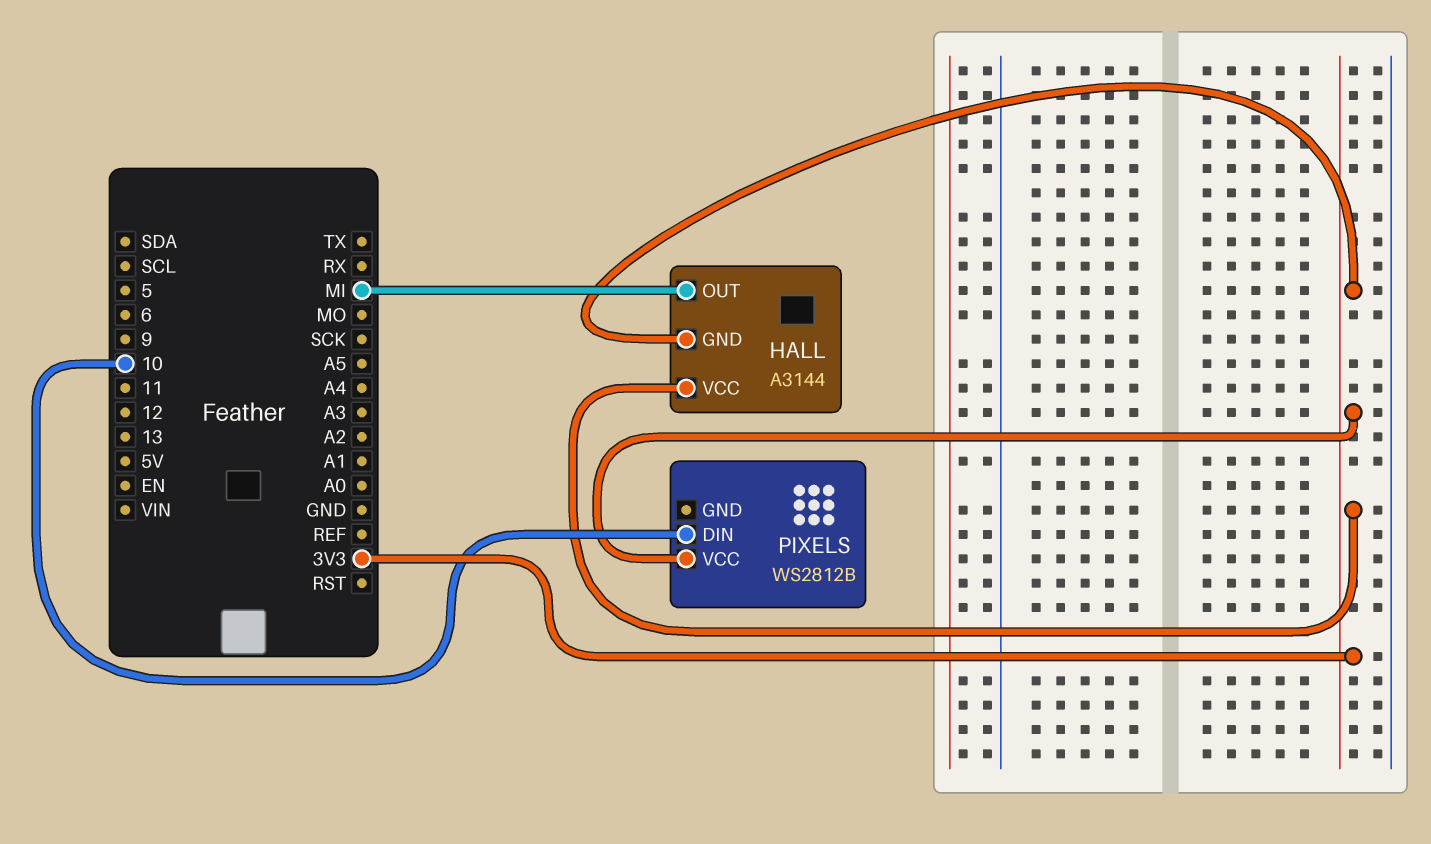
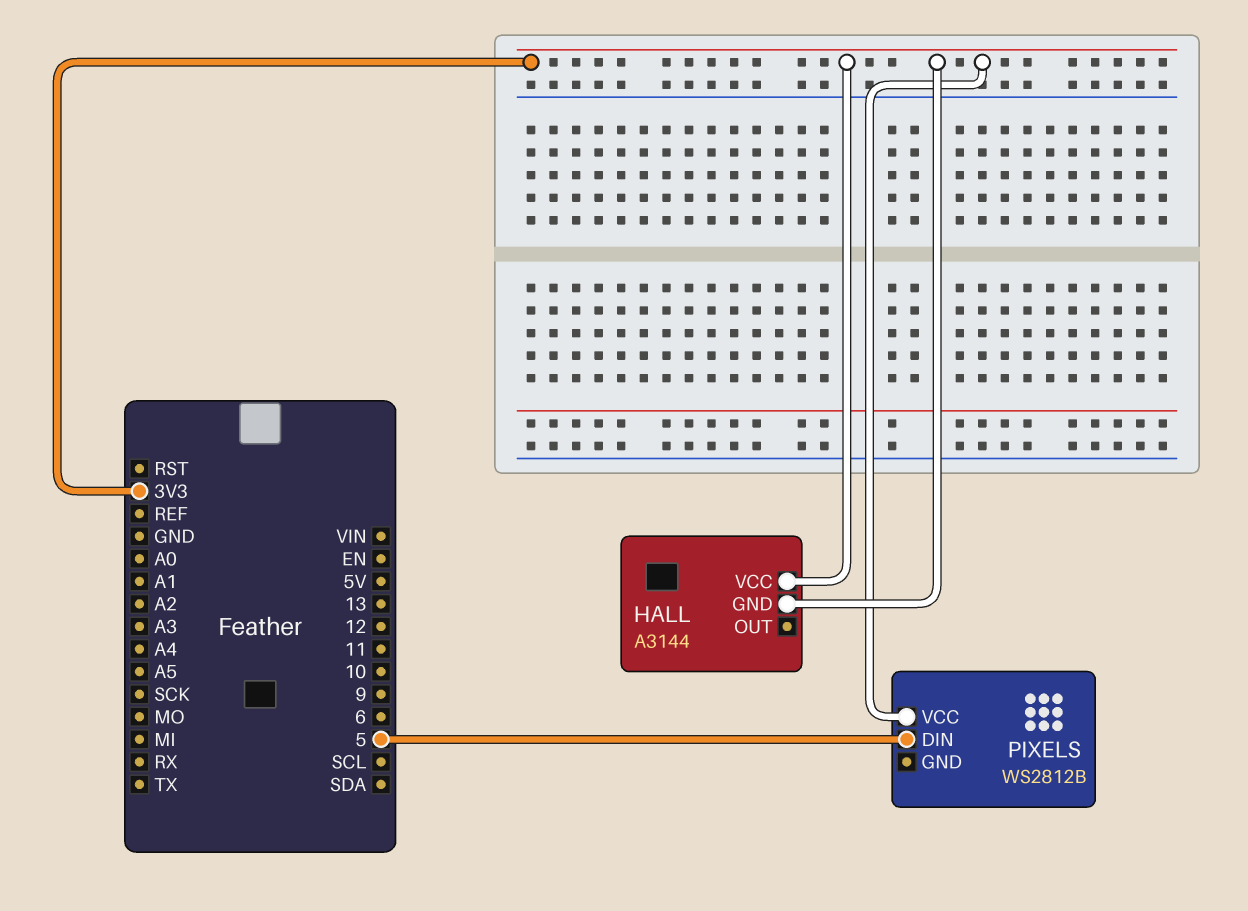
HALL pin OUT: MI -> none
PIXELS pin DIN: 10 -> 5

